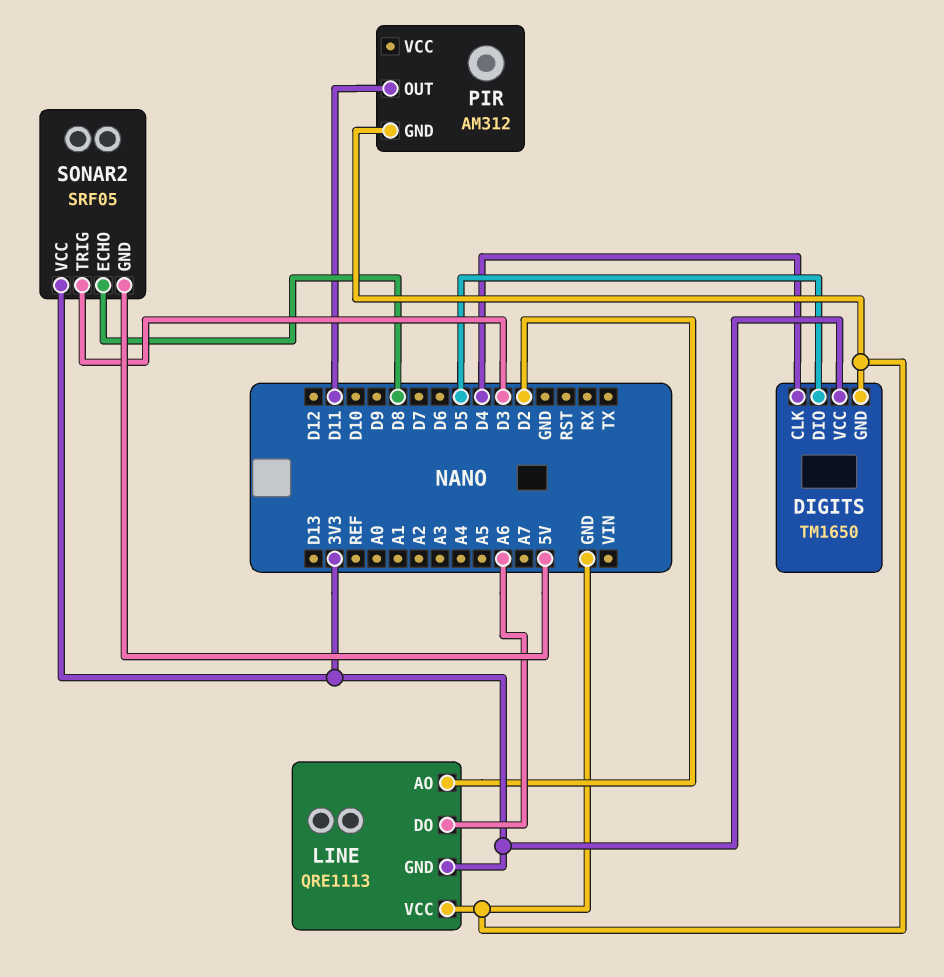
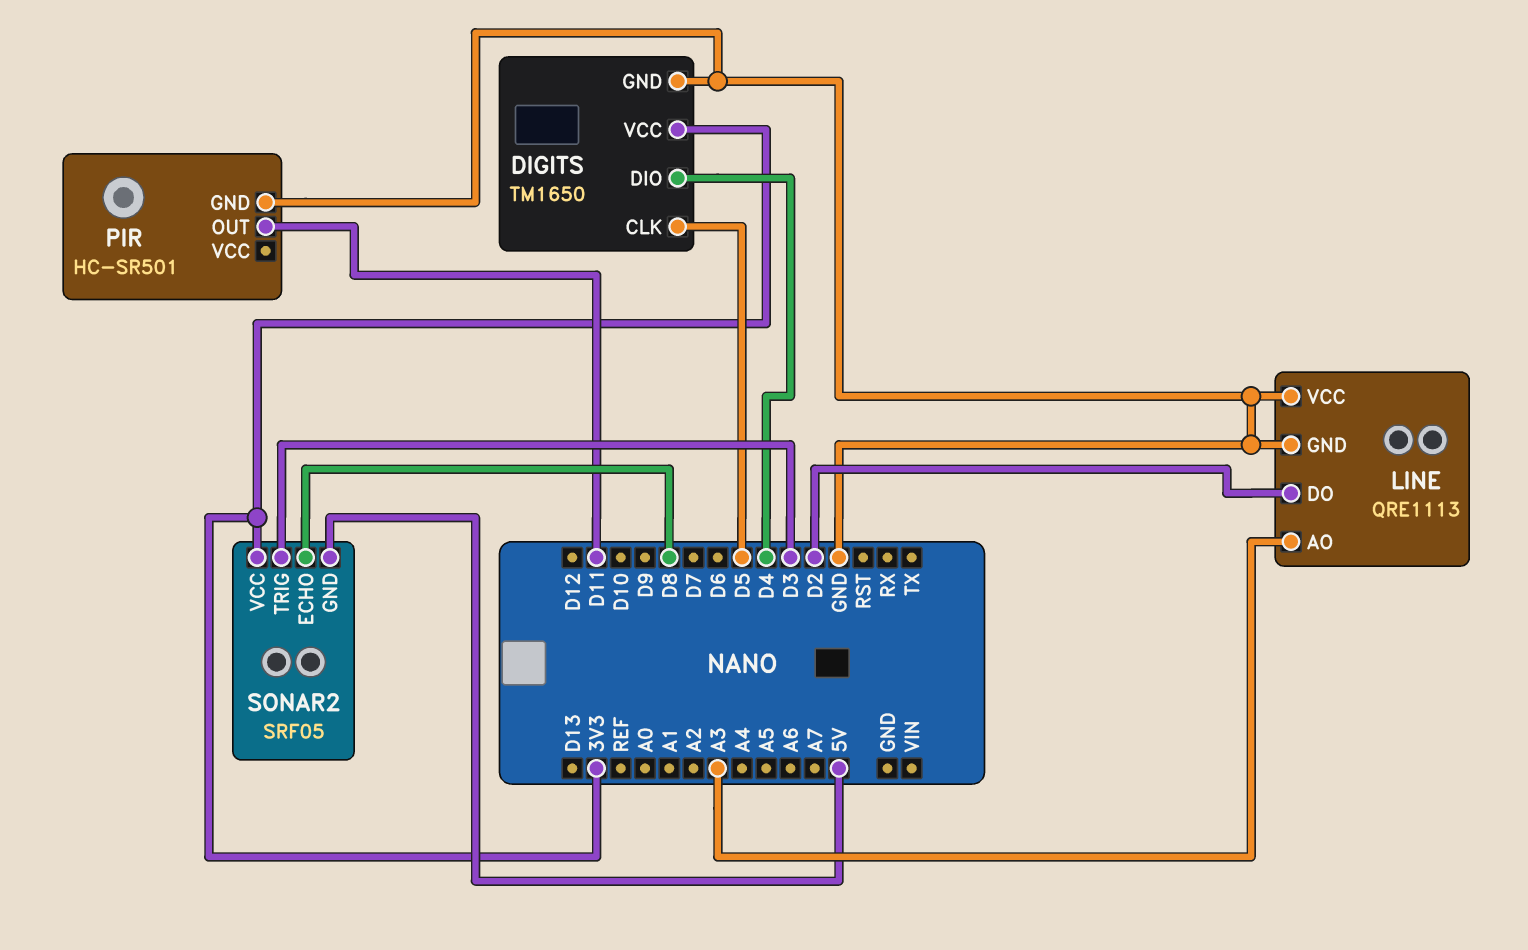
DIGITS pin CLK: D4 -> D5
DIGITS pin DIO: D5 -> D4
LINE pin AO: D2 -> A3
LINE pin DO: A6 -> D2
LINE pin GND: 3V3 -> GND
PIR: AM312 -> HC-SR501

